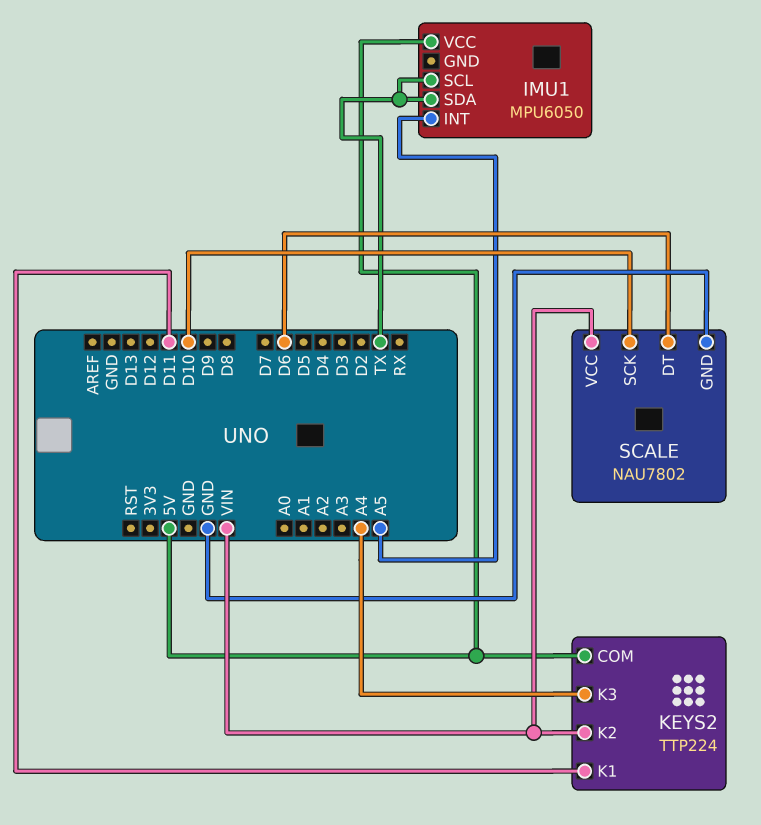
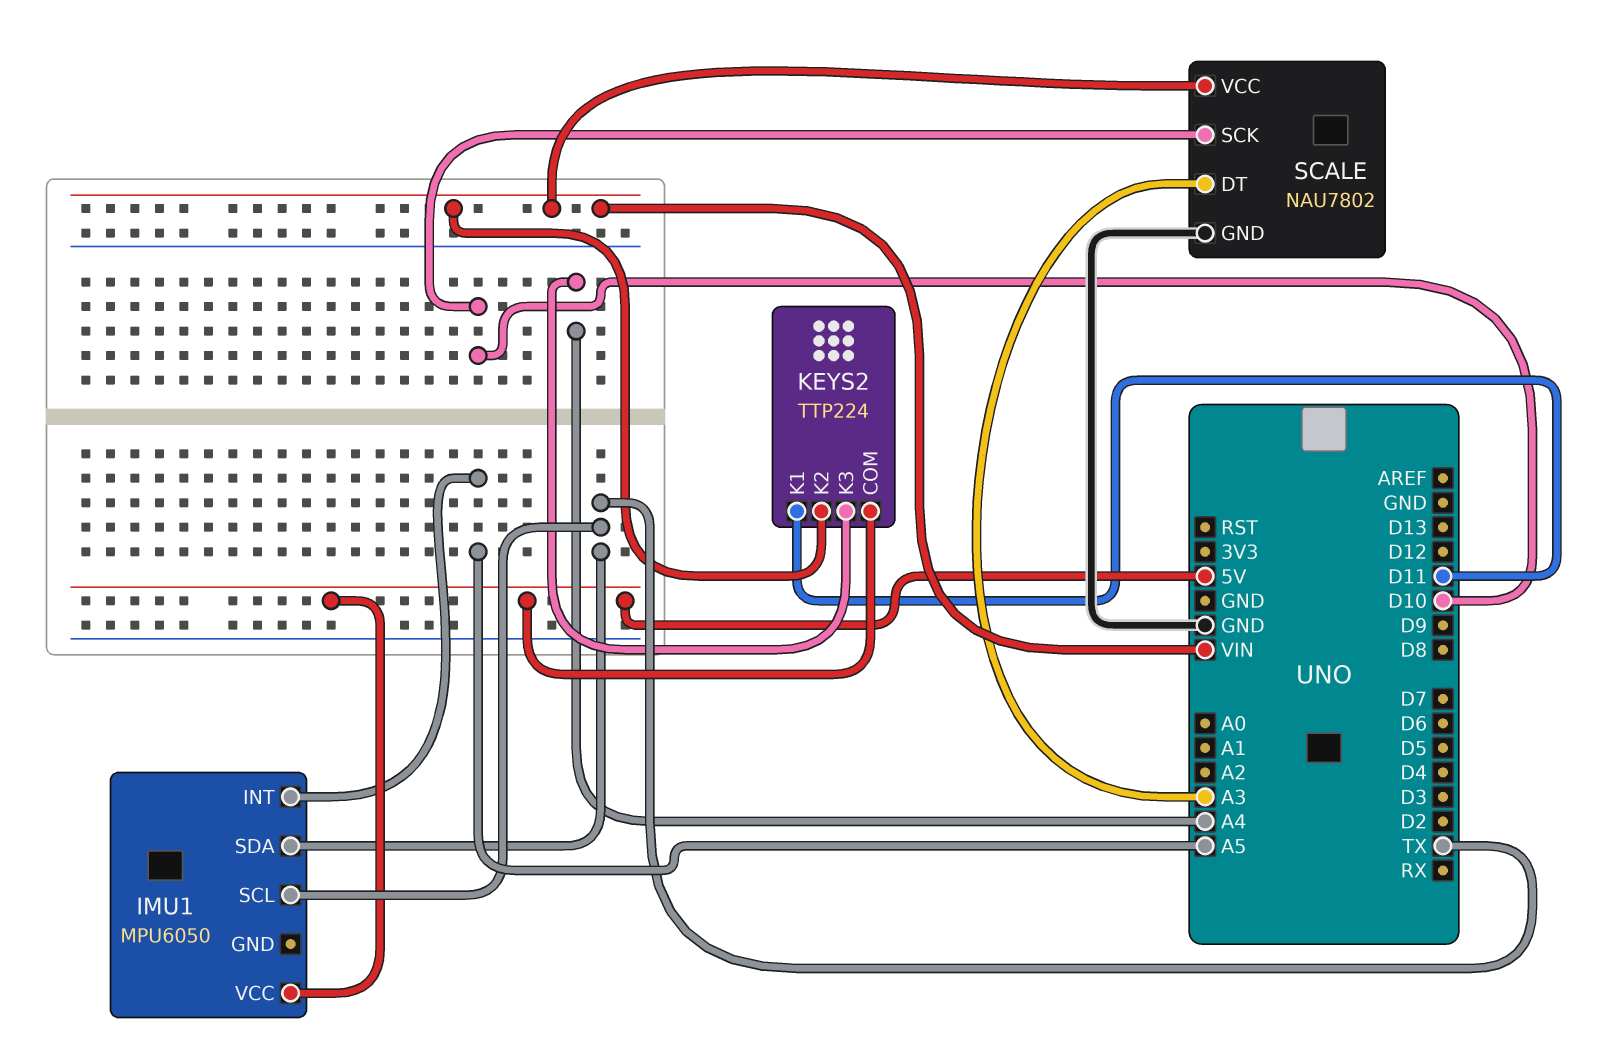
SCALE pin DT: D6 -> A3

